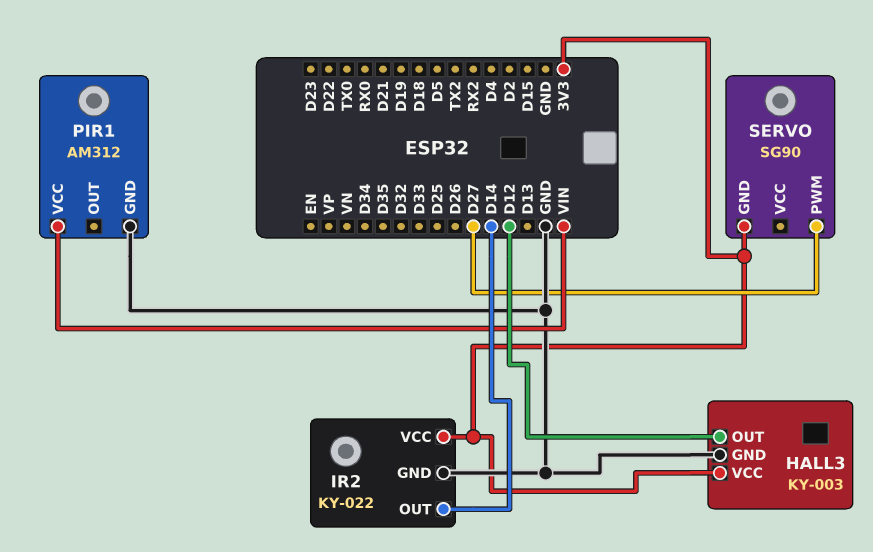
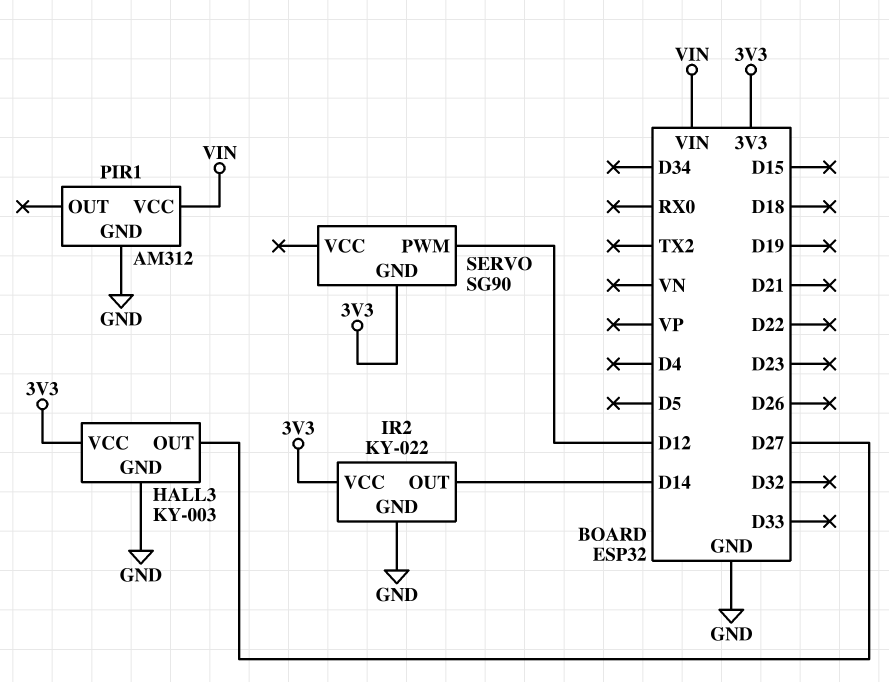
HALL3 pin OUT: D12 -> D27
SERVO pin PWM: D27 -> D12

